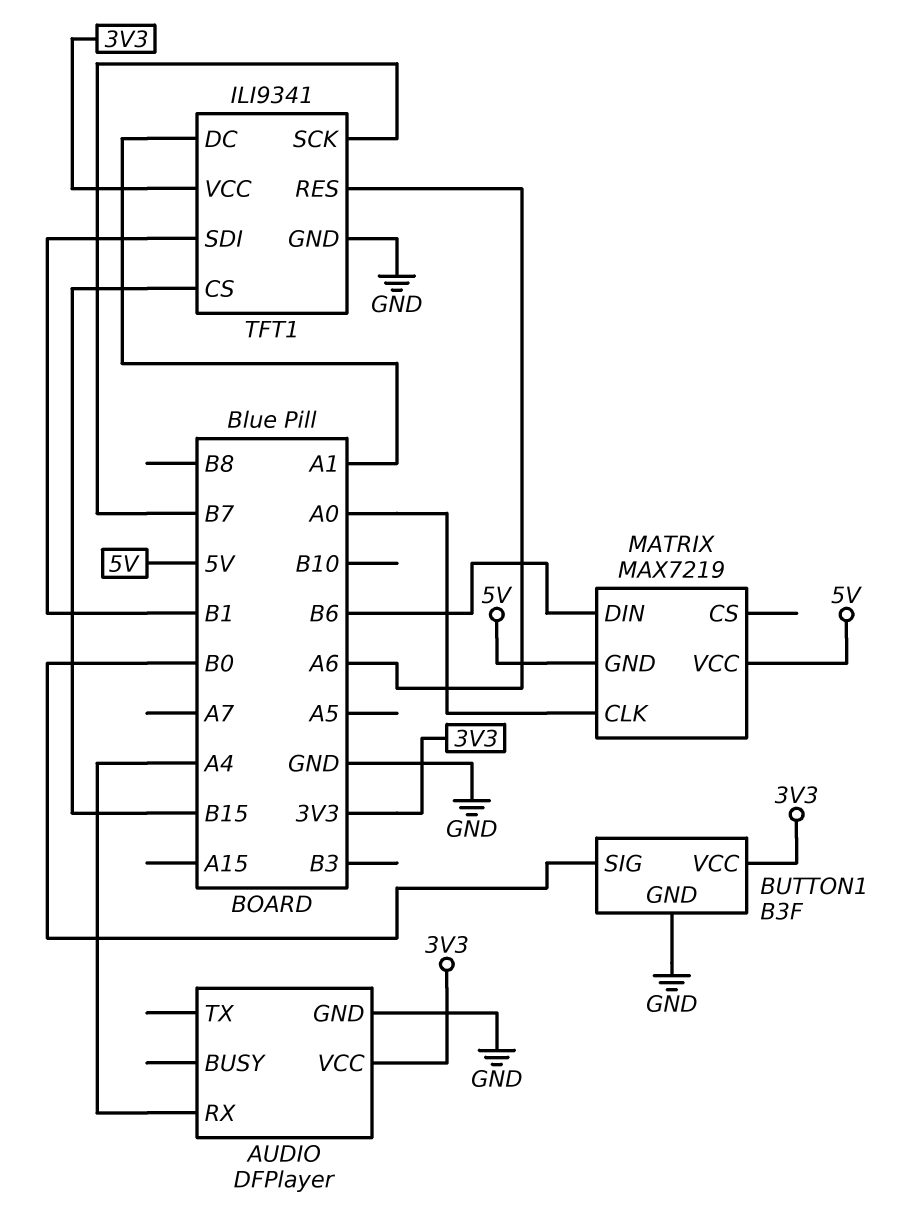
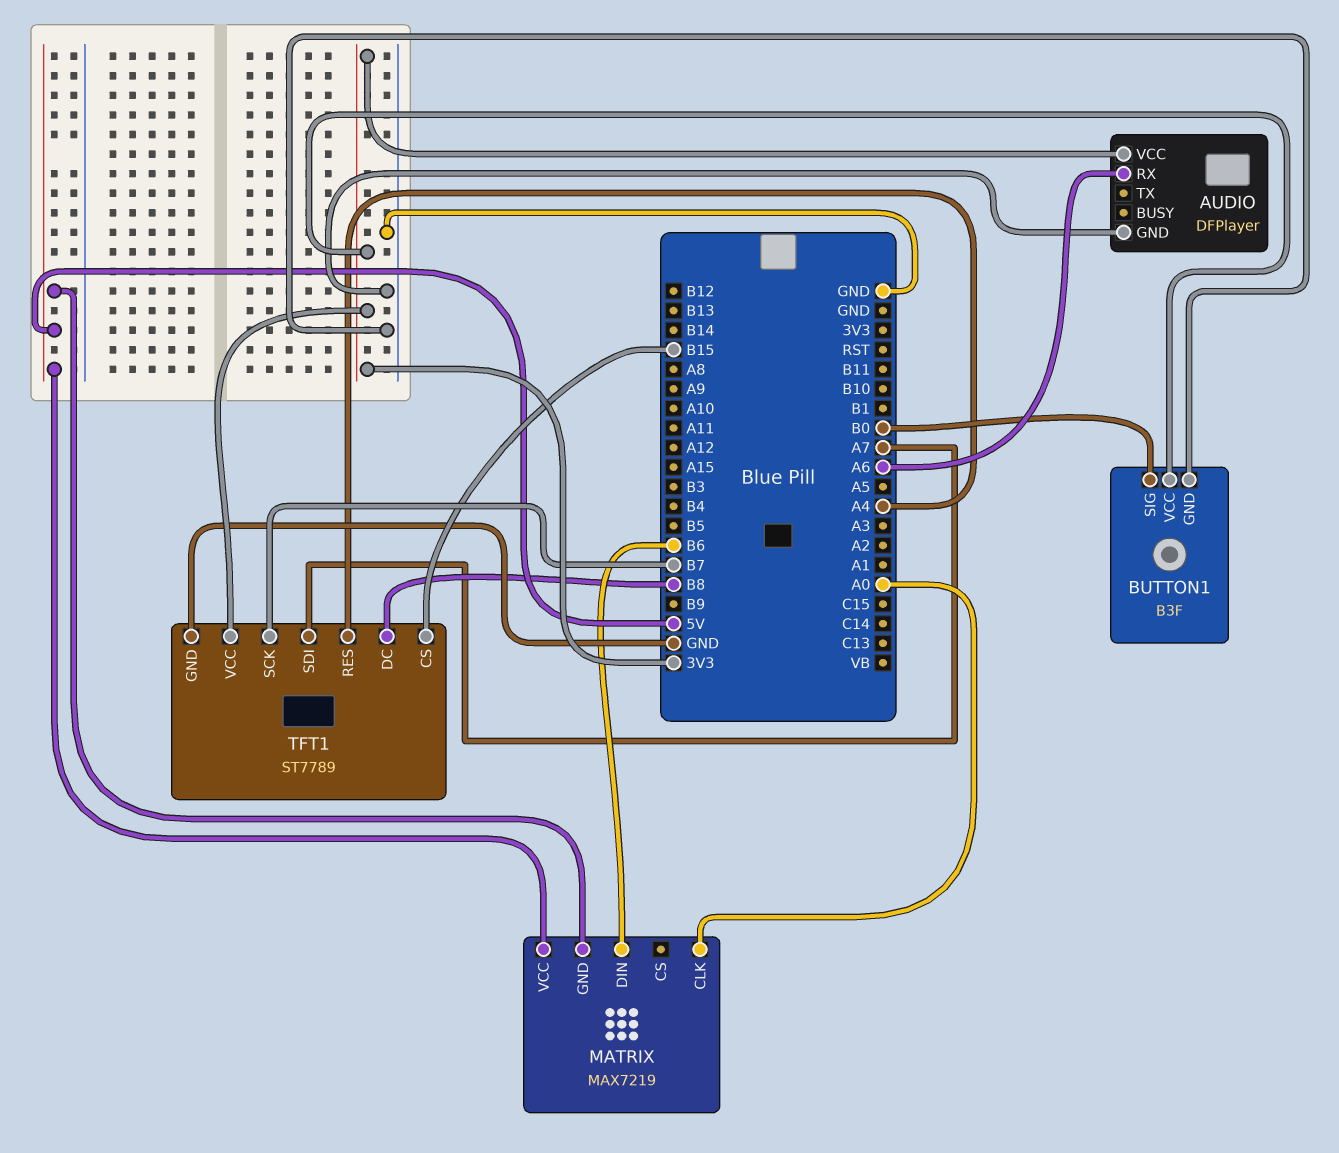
AUDIO pin RX: A4 -> A6
TFT1: ILI9341 -> ST7789
TFT1 pin DC: A1 -> B8
TFT1 pin RES: A6 -> A4
TFT1 pin SDI: B1 -> A7

